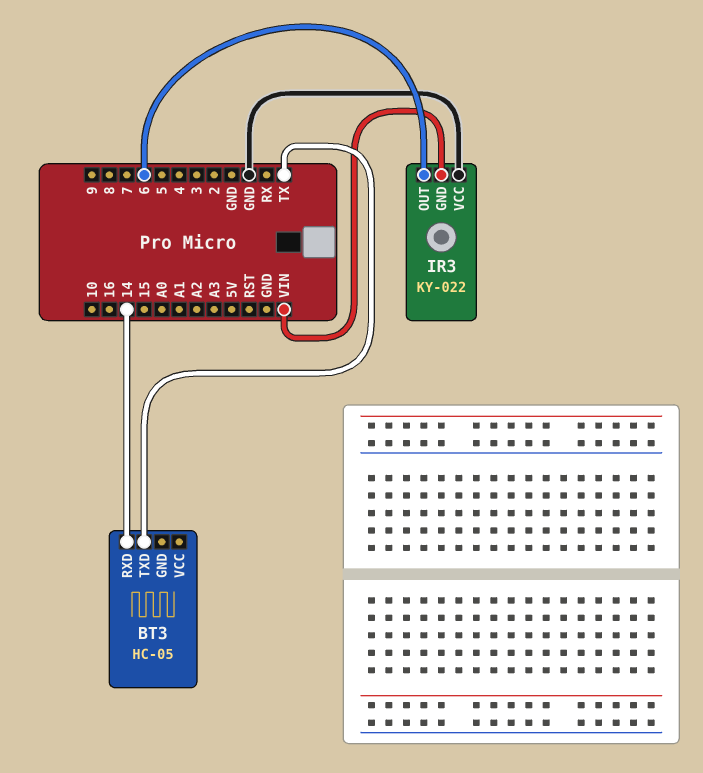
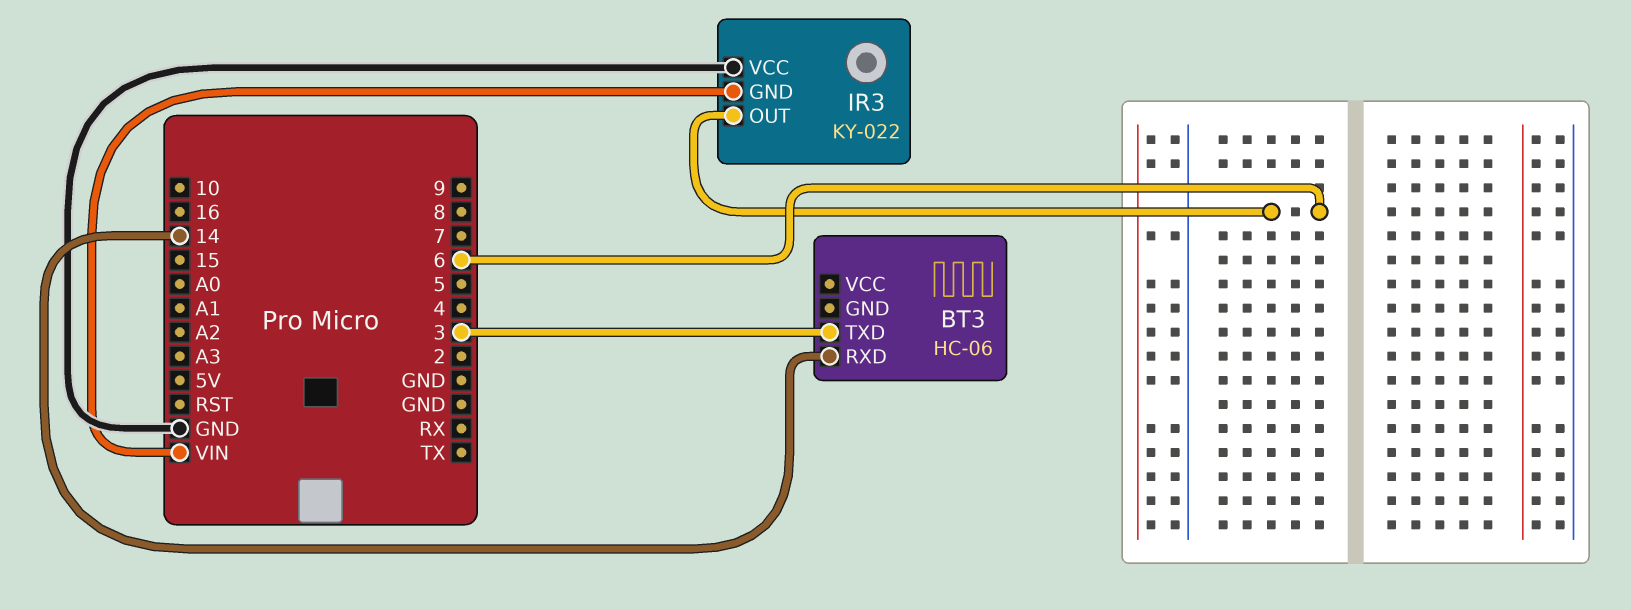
BT3: HC-05 -> HC-06
BT3 pin TXD: TX -> 3

